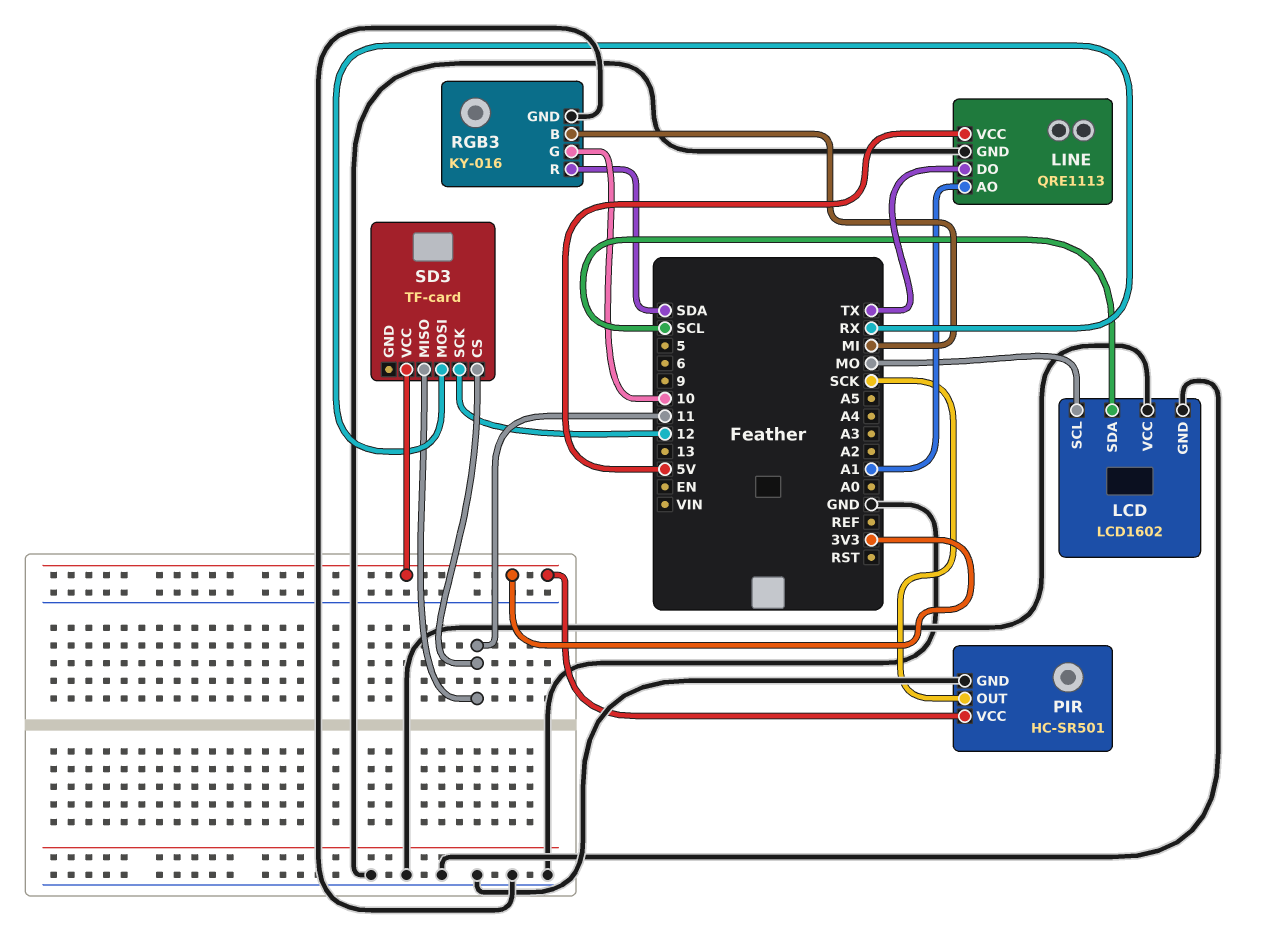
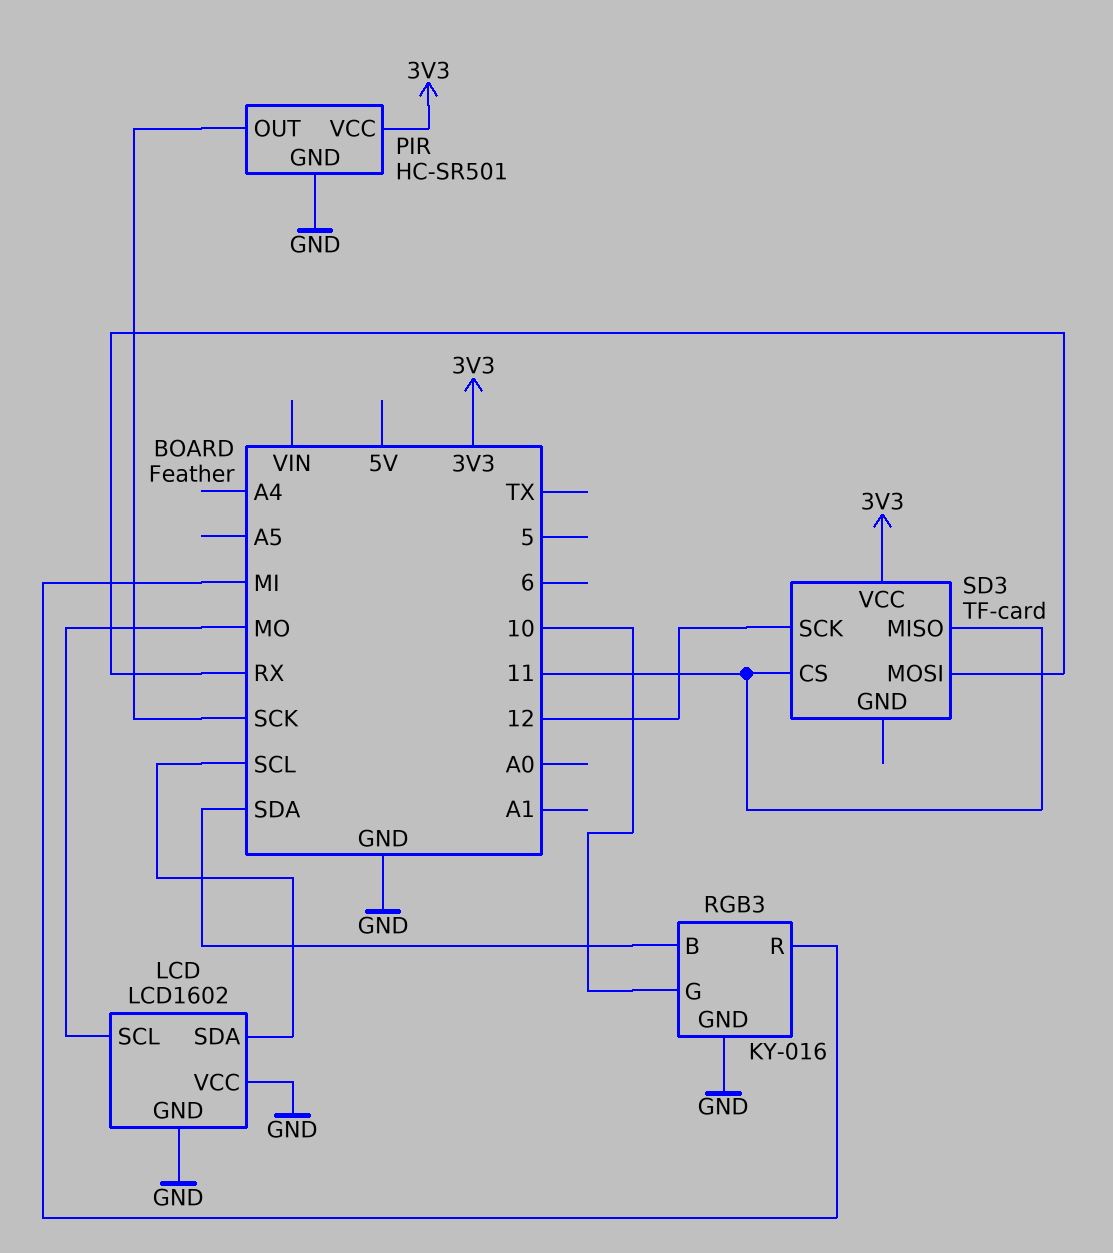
LINE: QRE1113 -> none
LINE pin AO: A1 -> none
LINE pin DO: TX -> none
LINE pin GND: GND -> none
LINE pin VCC: 5V -> none
RGB3 pin B: MI -> SDA
RGB3 pin R: SDA -> MI

